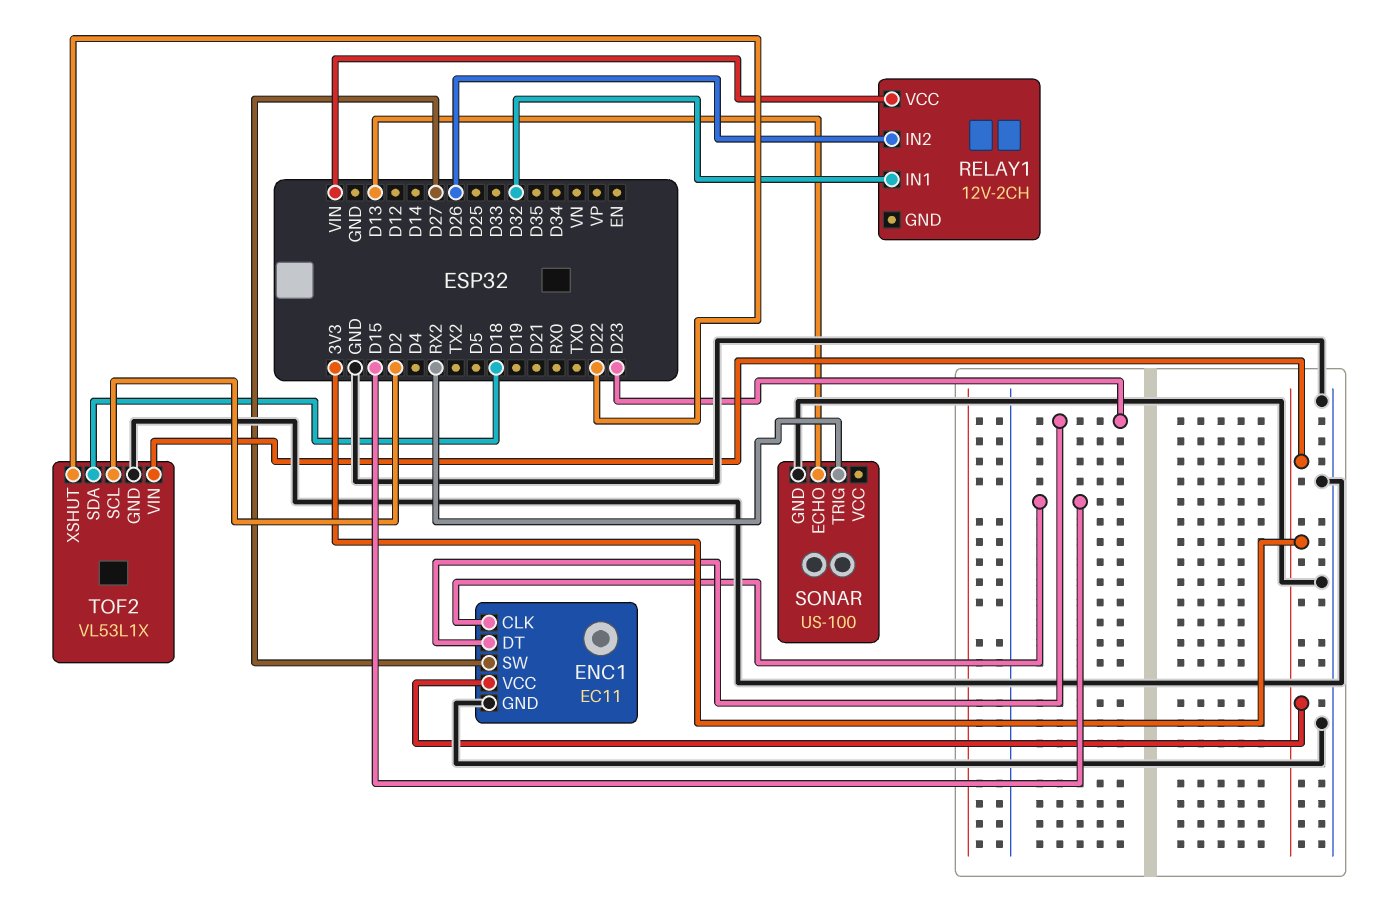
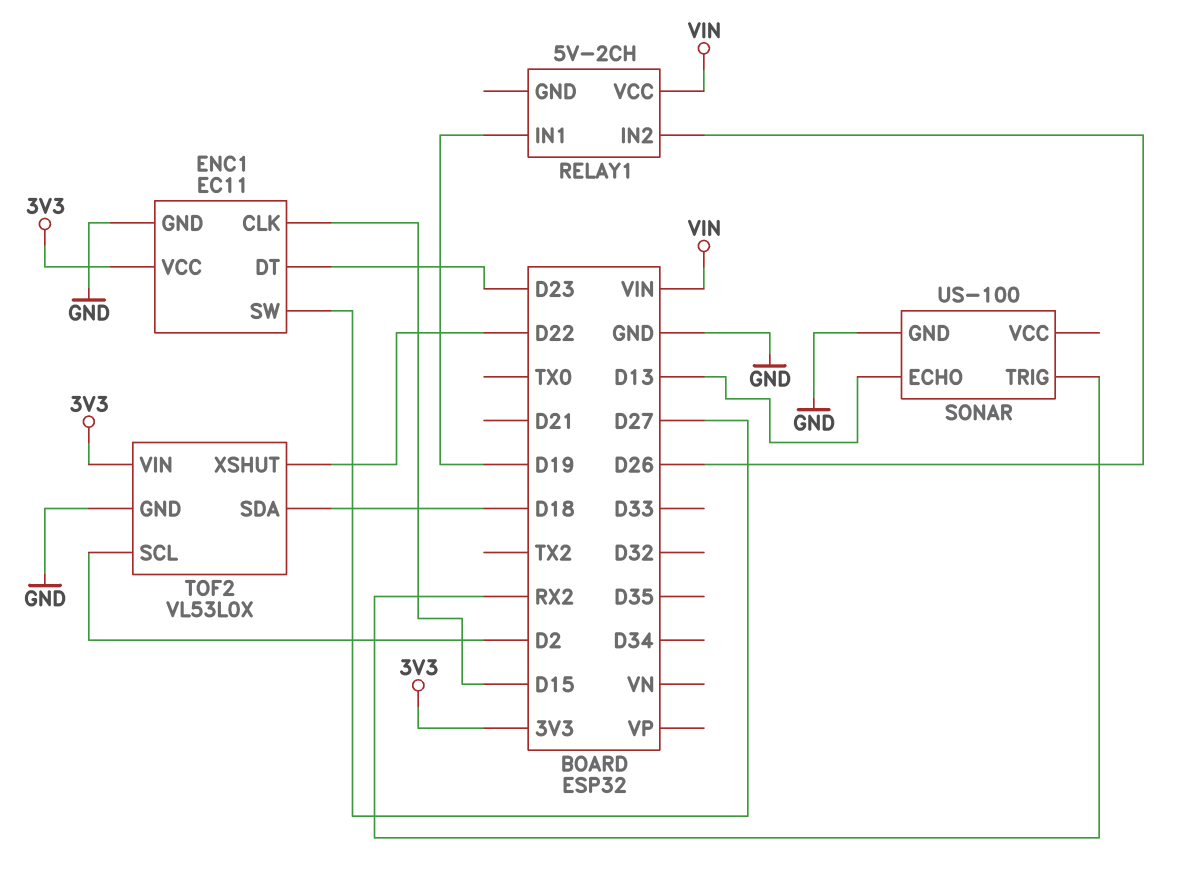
RELAY1: 12V-2CH -> 5V-2CH
RELAY1 pin IN1: D32 -> D19
TOF2: VL53L1X -> VL53L0X

